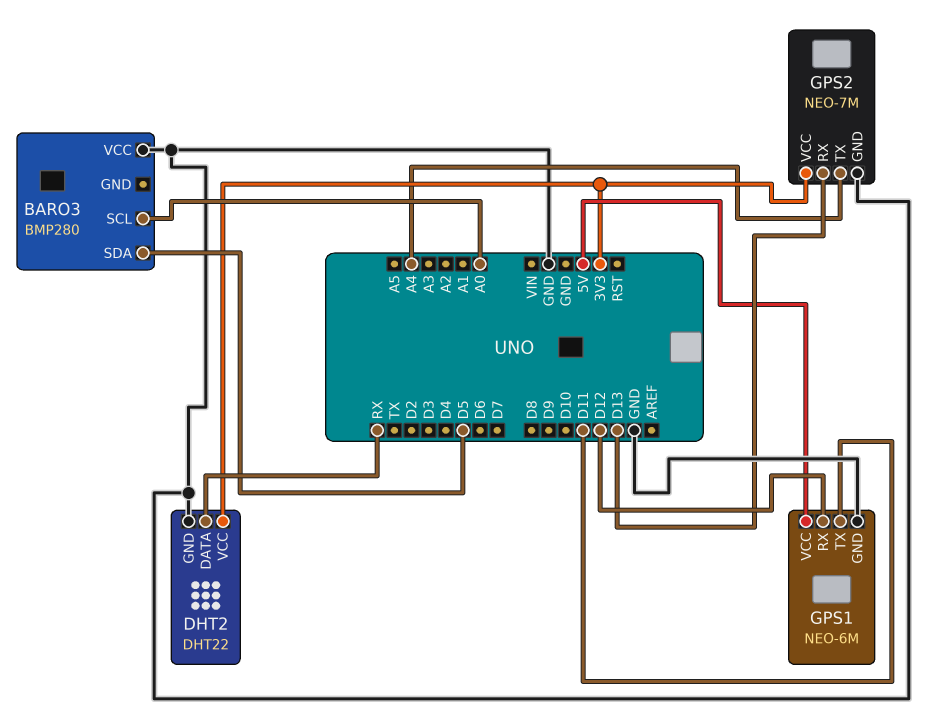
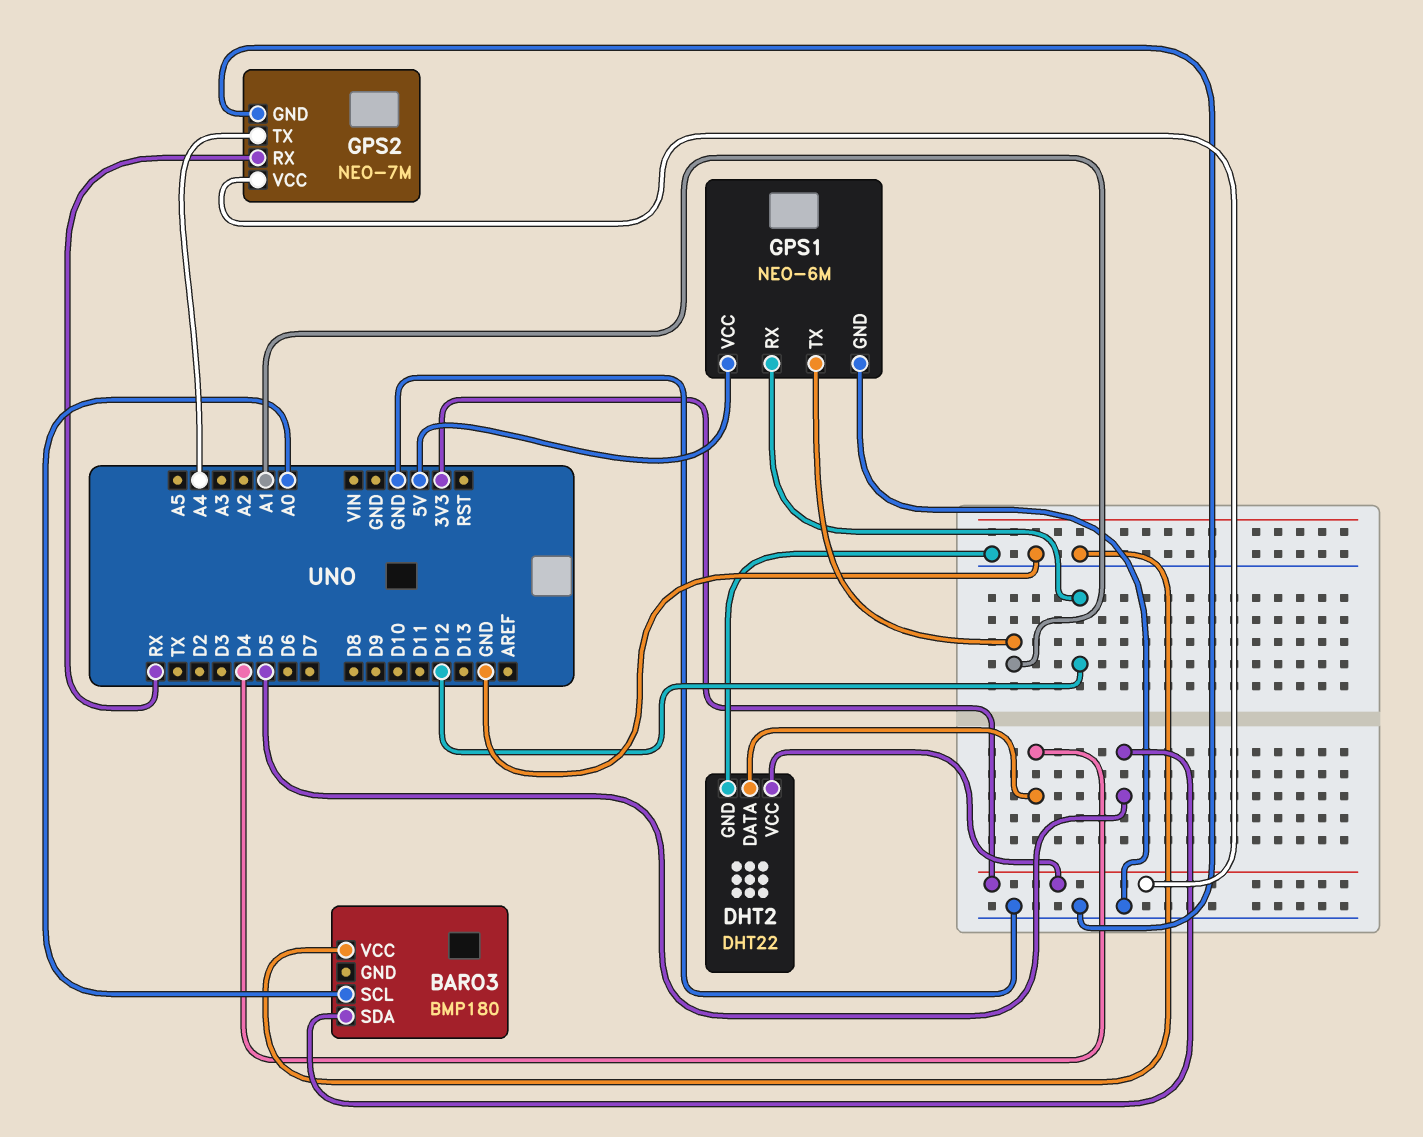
BARO3: BMP280 -> BMP180
DHT2 pin DATA: RX -> D4
GPS1 pin TX: D11 -> A1
GPS2 pin RX: D13 -> RX

